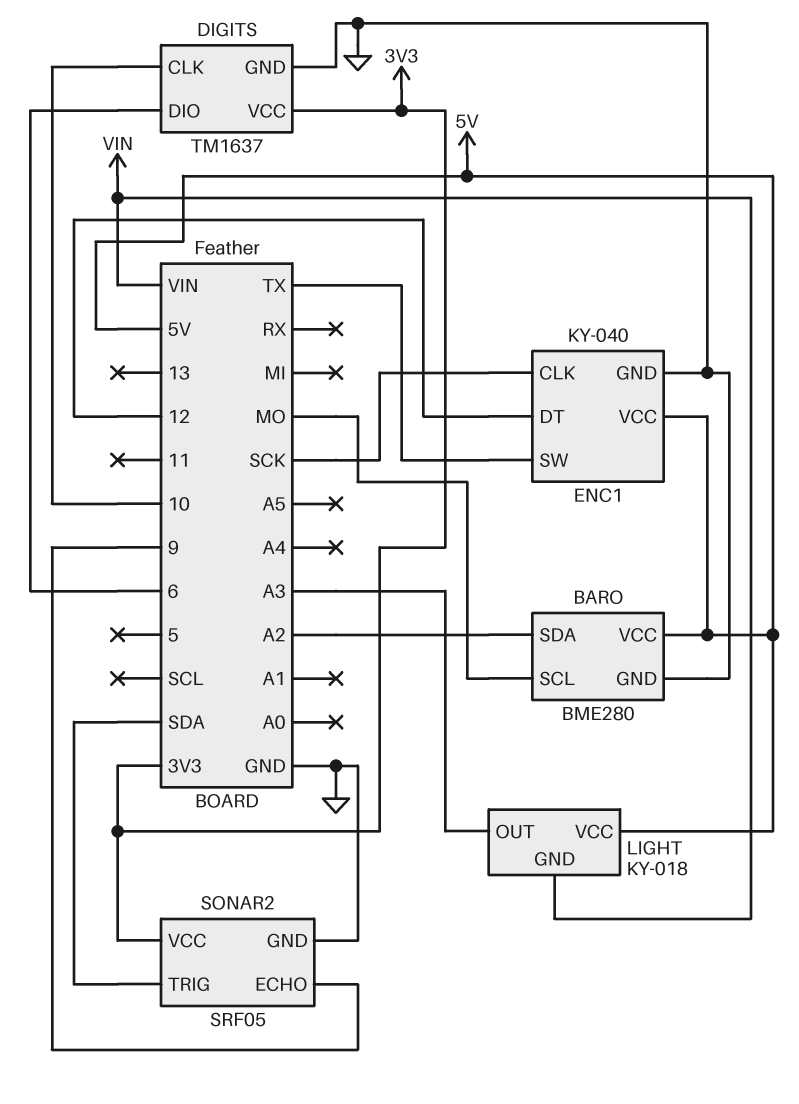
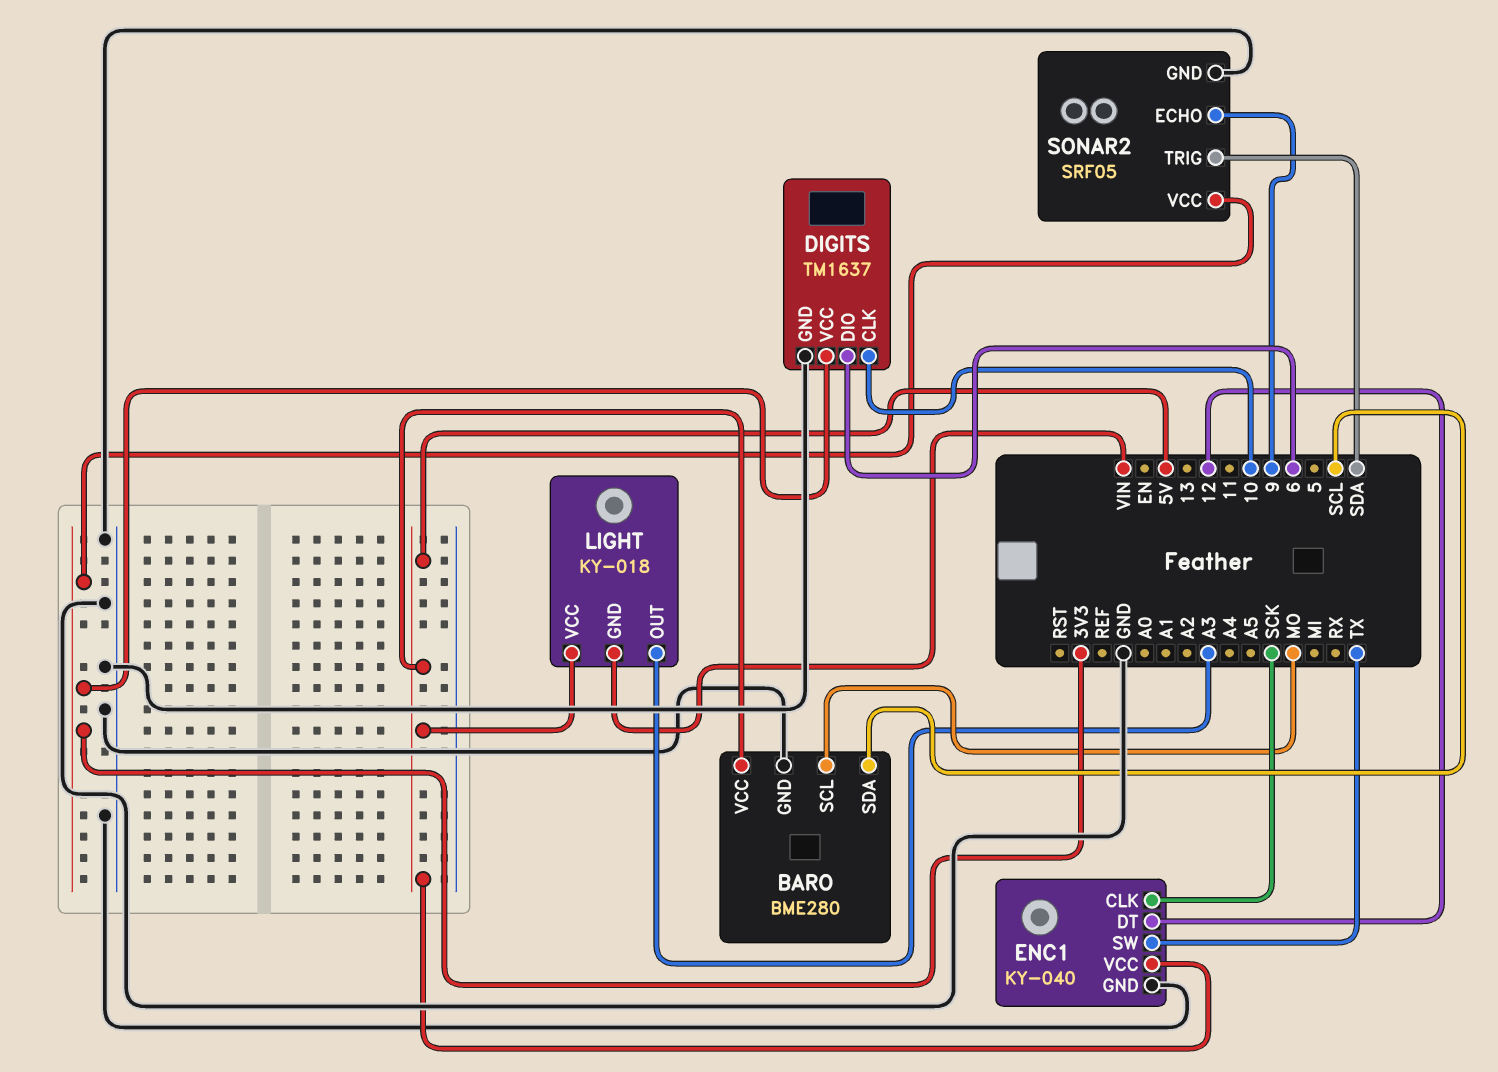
BARO pin SDA: A2 -> SCL

